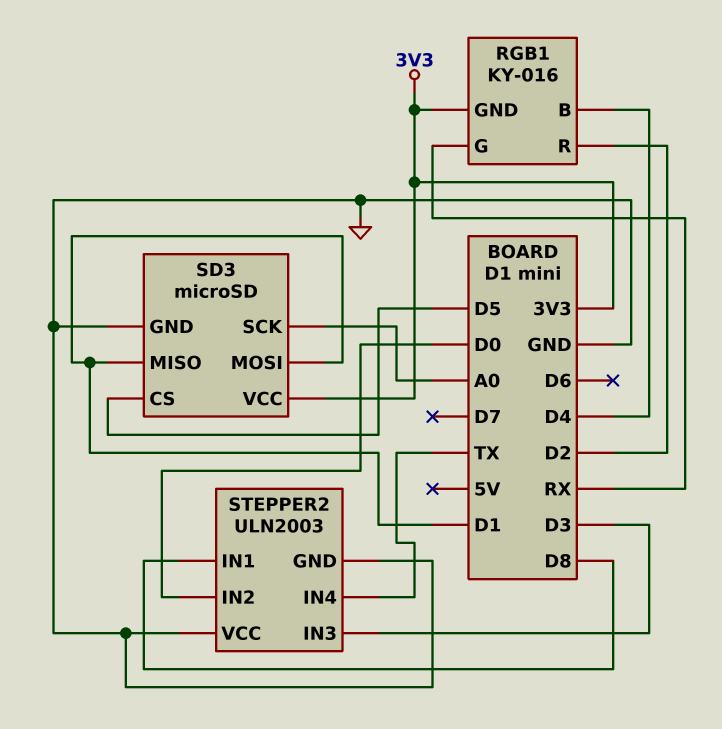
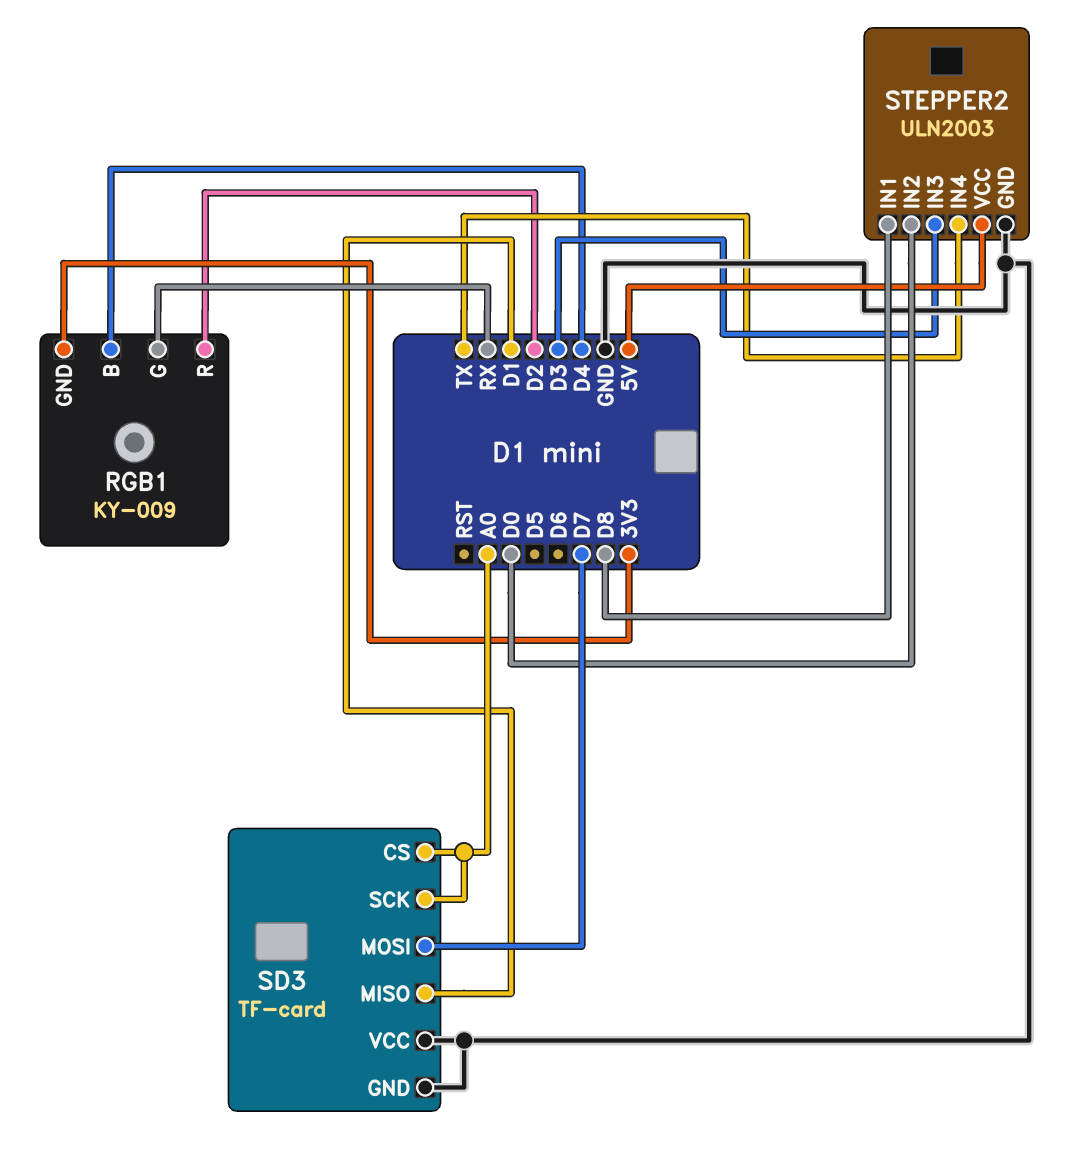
RGB1: KY-016 -> KY-009
SD3: microSD -> TF-card
SD3 pin CS: D5 -> A0
SD3 pin MOSI: D1 -> D7
SD3 pin VCC: 3V3 -> GND
STEPPER2 pin VCC: GND -> 5V

